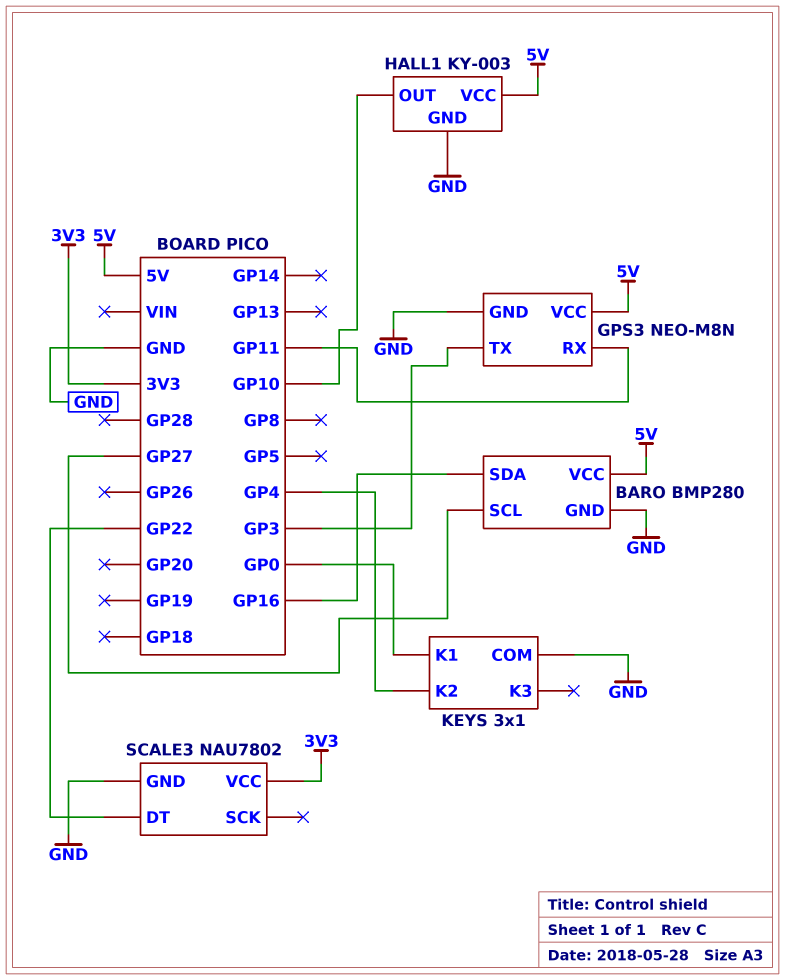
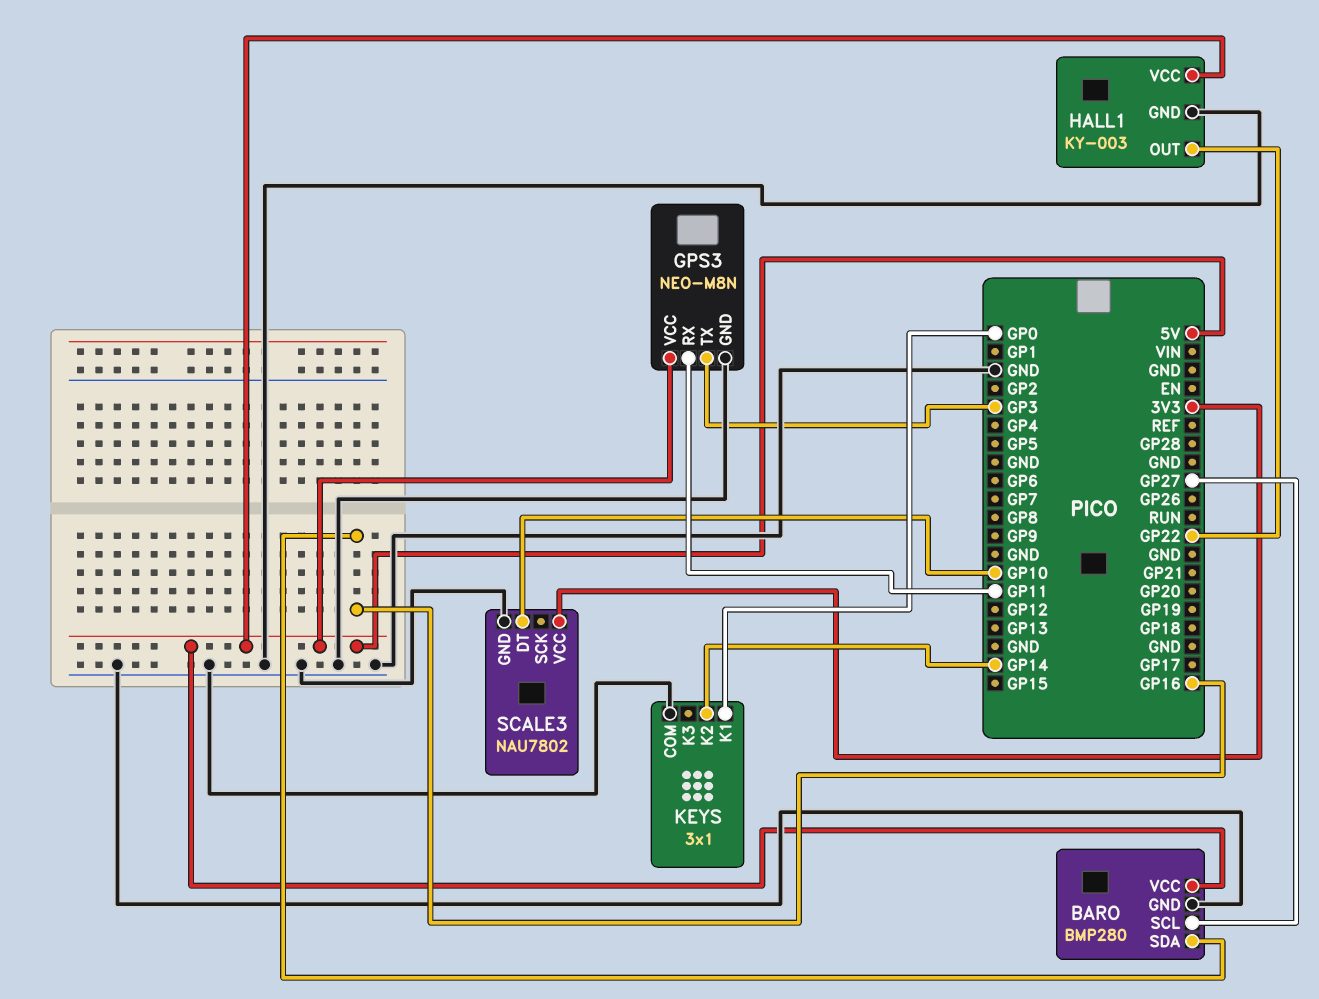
HALL1 pin OUT: GP10 -> GP22
KEYS pin K2: GP4 -> GP14
SCALE3 pin DT: GP22 -> GP10

